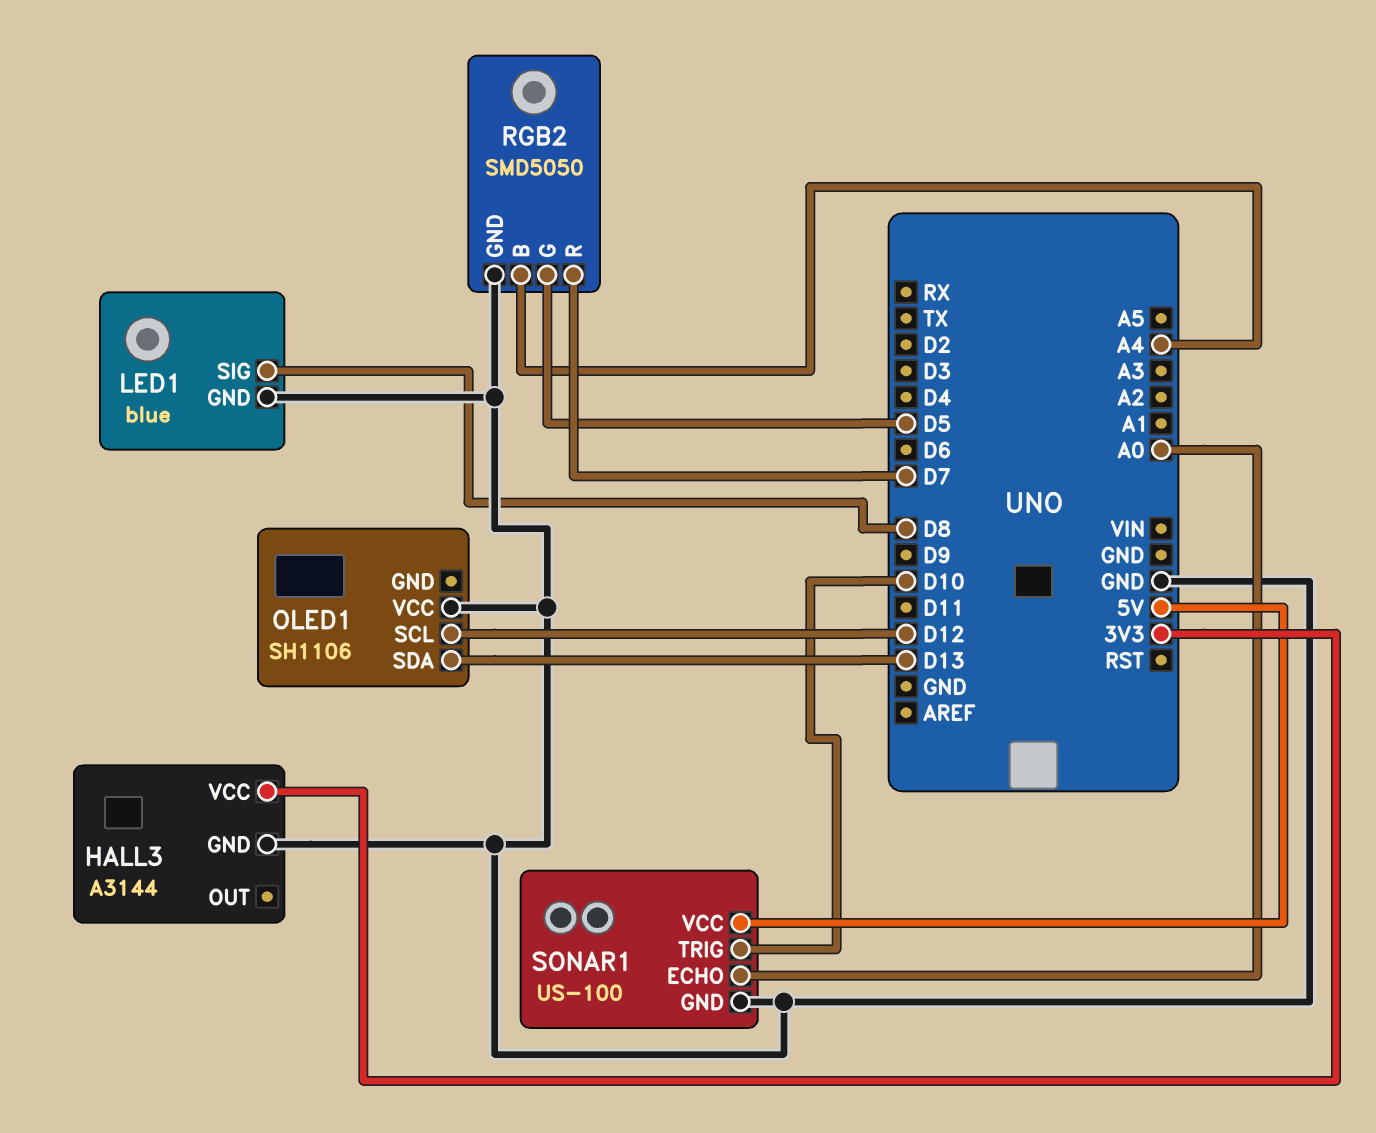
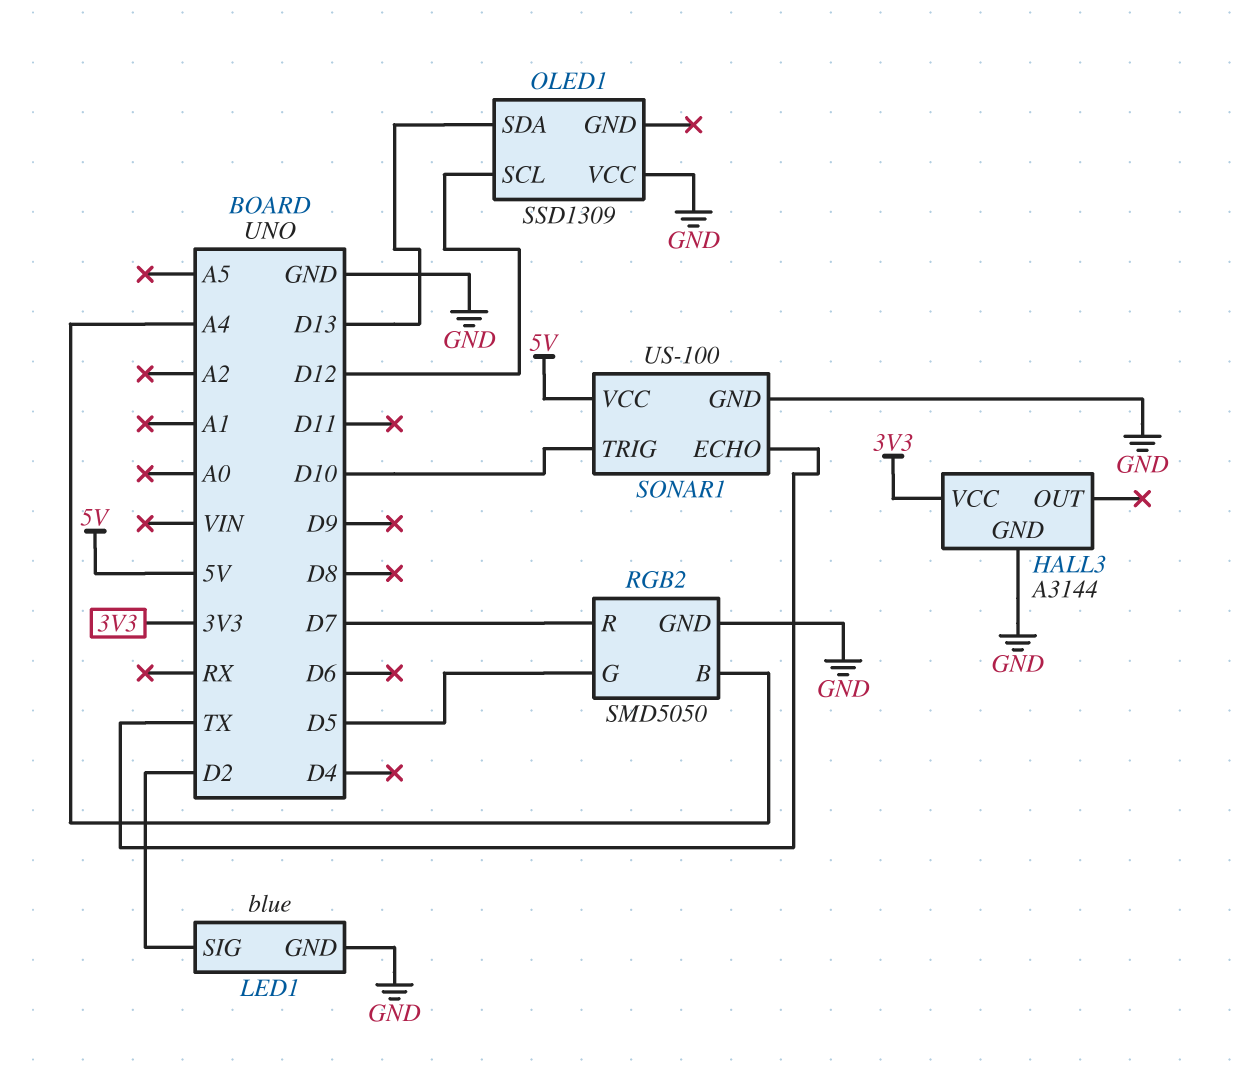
LED1 pin SIG: D8 -> D2
OLED1: SH1106 -> SSD1309
SONAR1 pin ECHO: A0 -> TX

